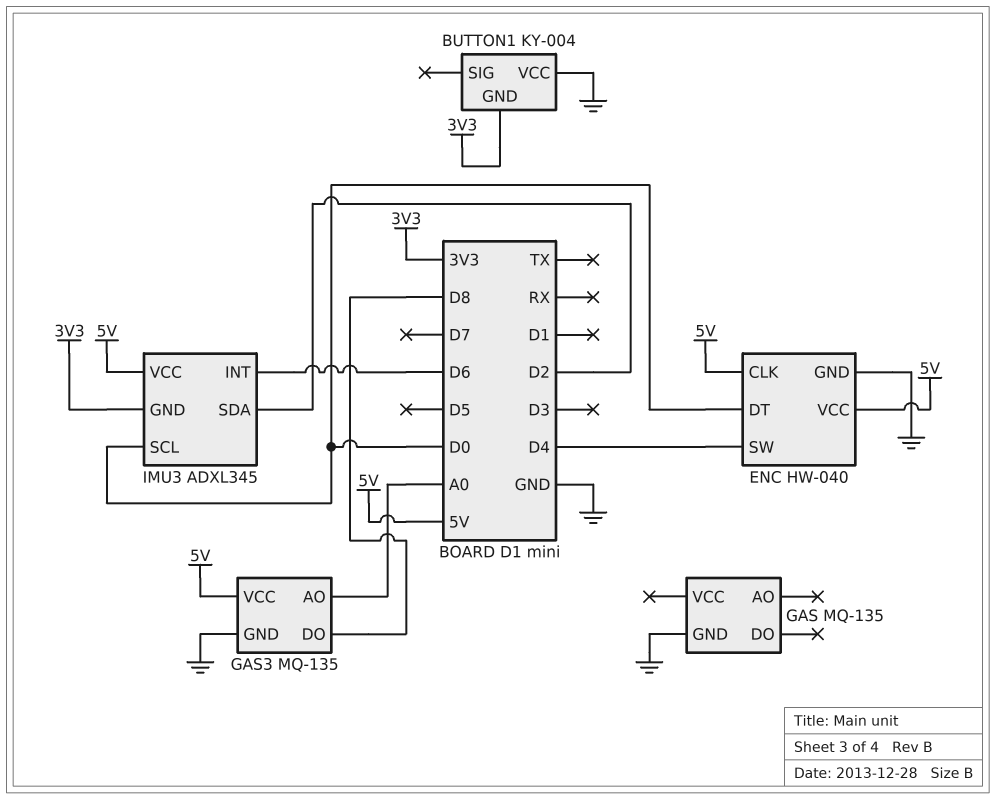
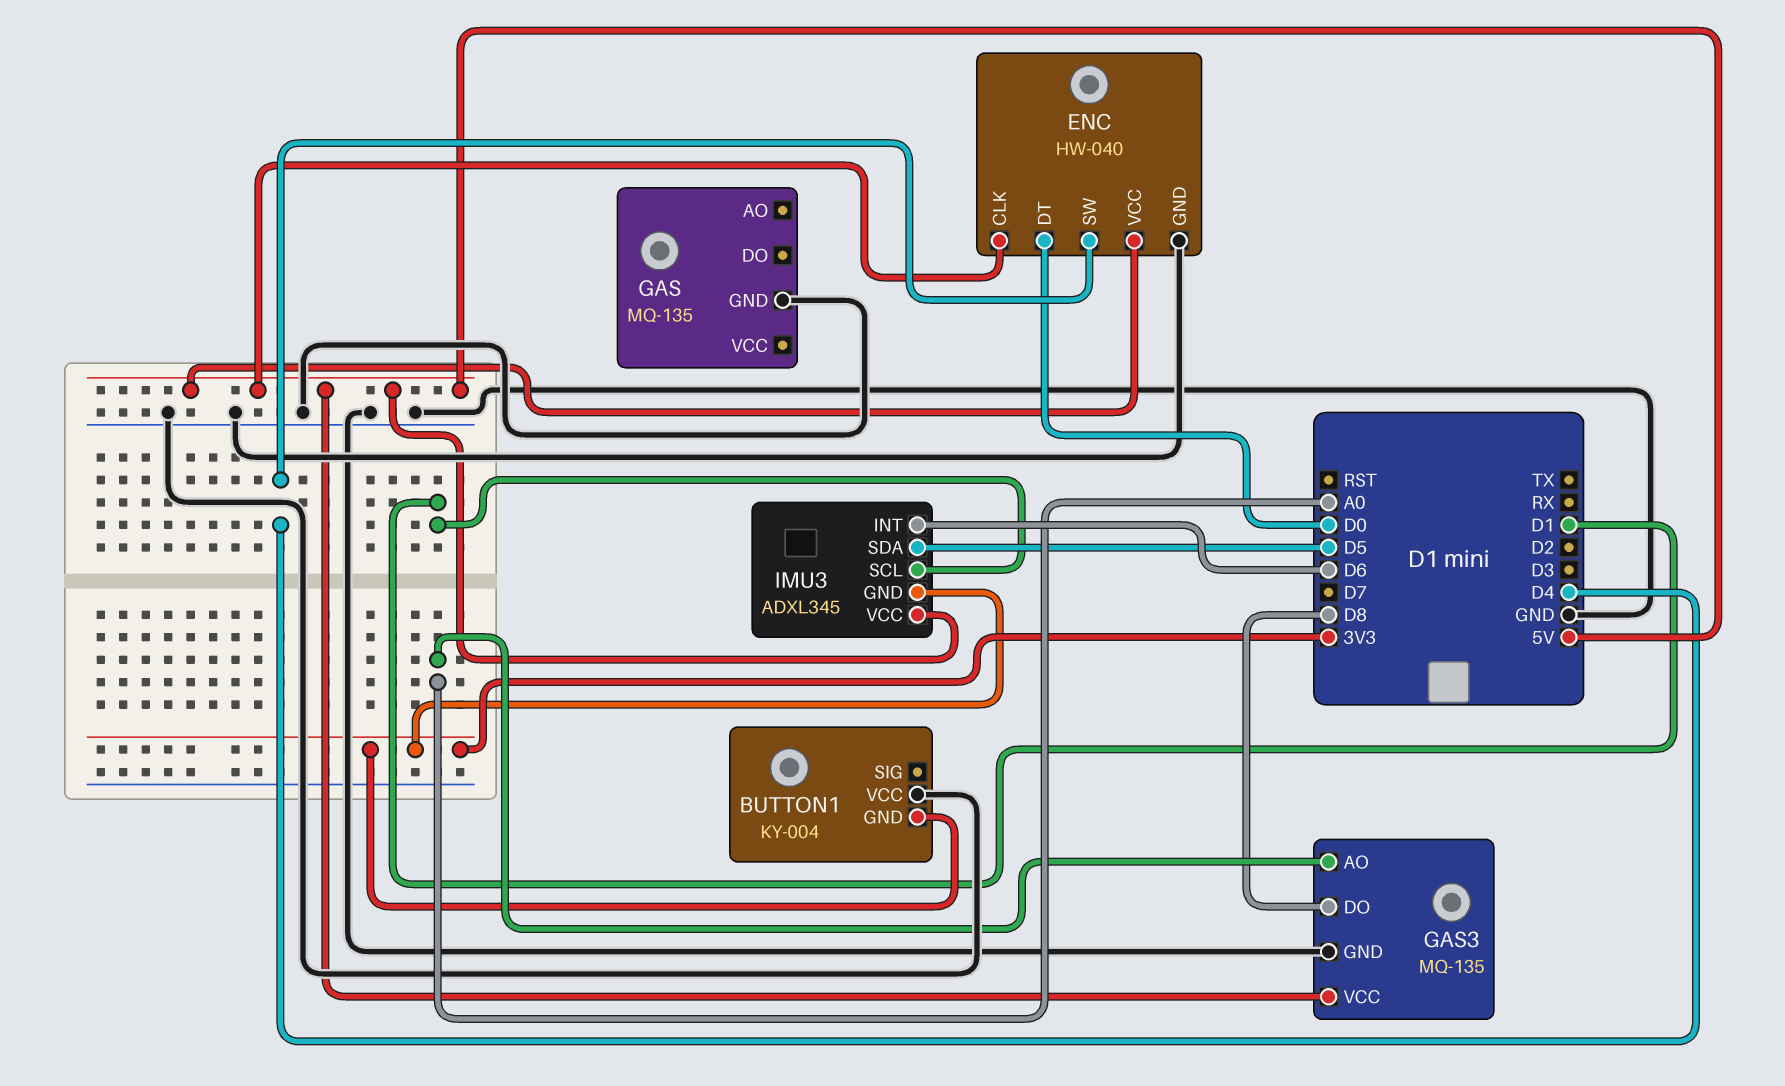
IMU3 pin SCL: D0 -> D1
IMU3 pin SDA: D2 -> D5

